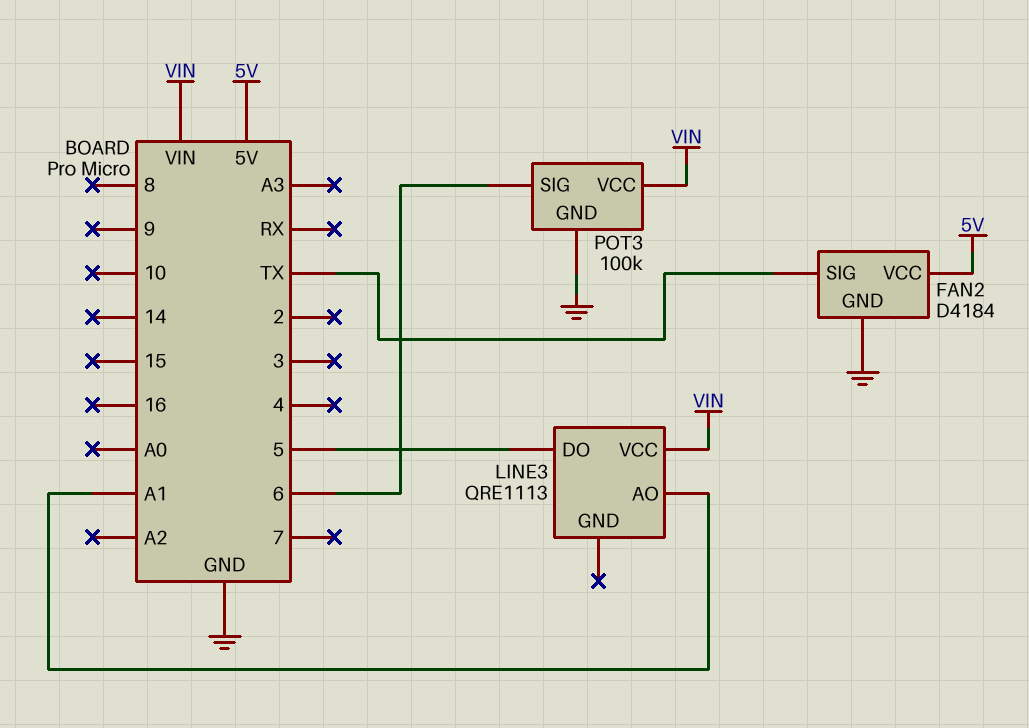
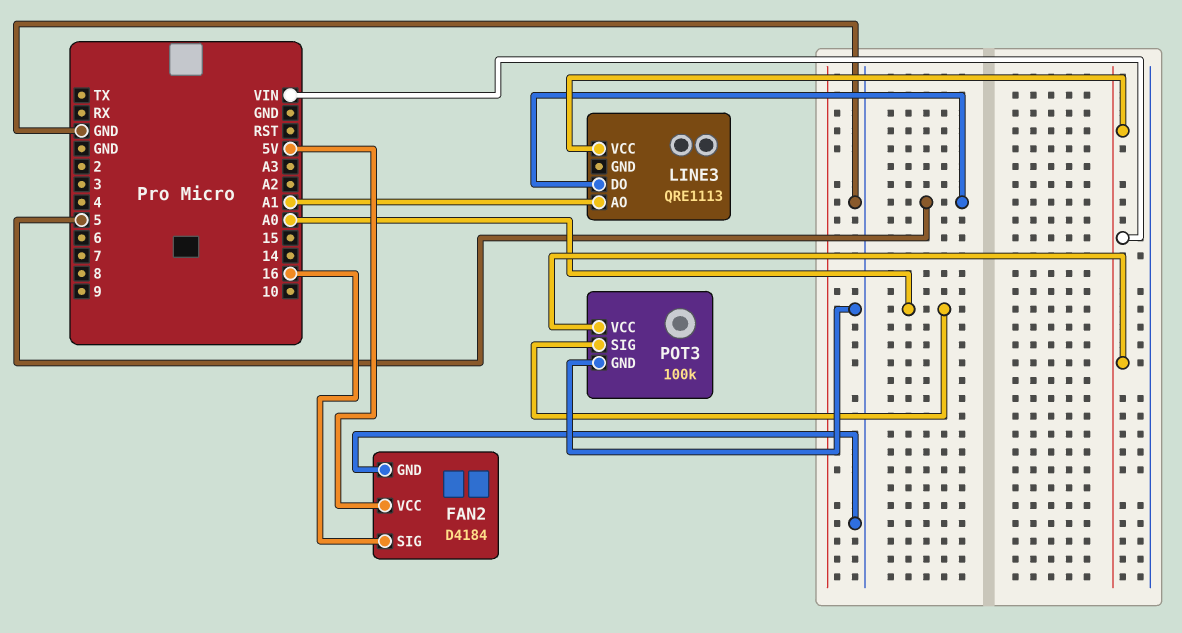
FAN2 pin SIG: TX -> 16
POT3 pin SIG: 6 -> A0

